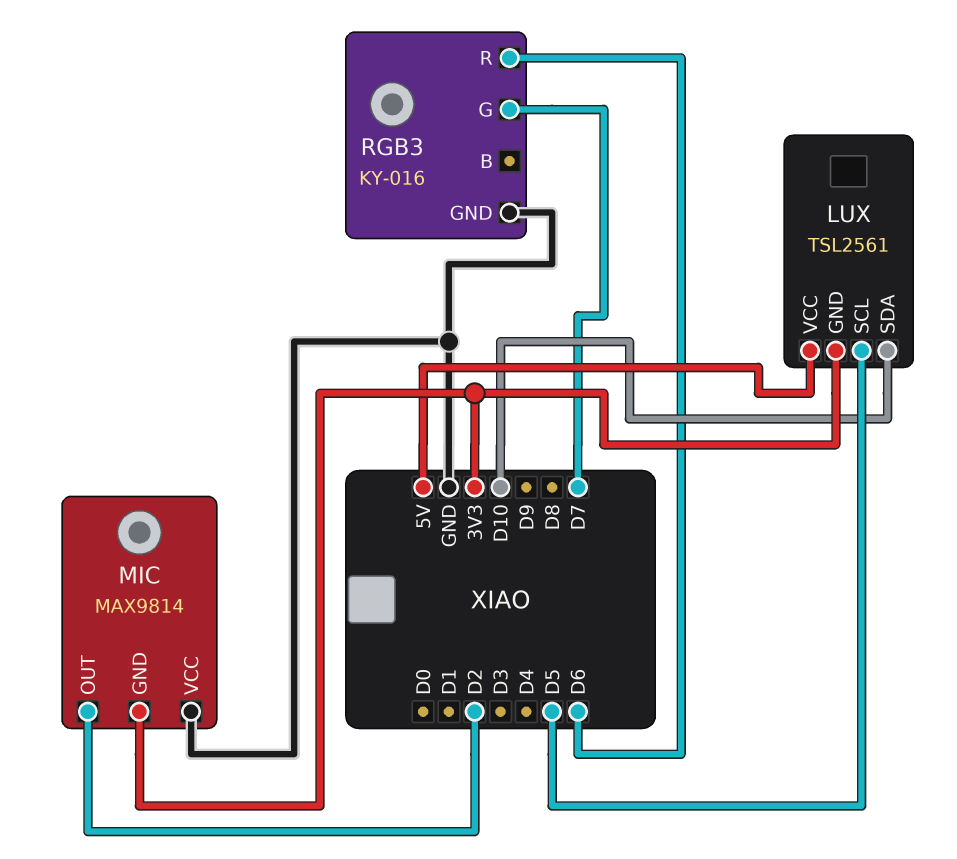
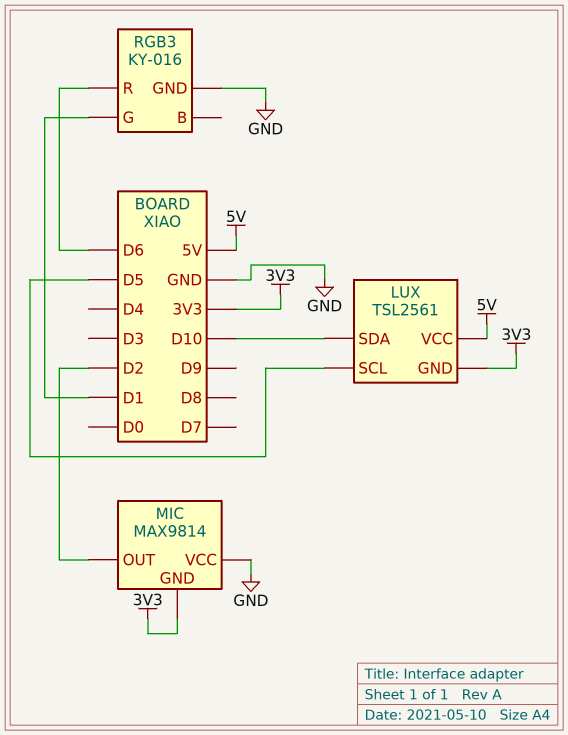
RGB3 pin G: D7 -> D1

